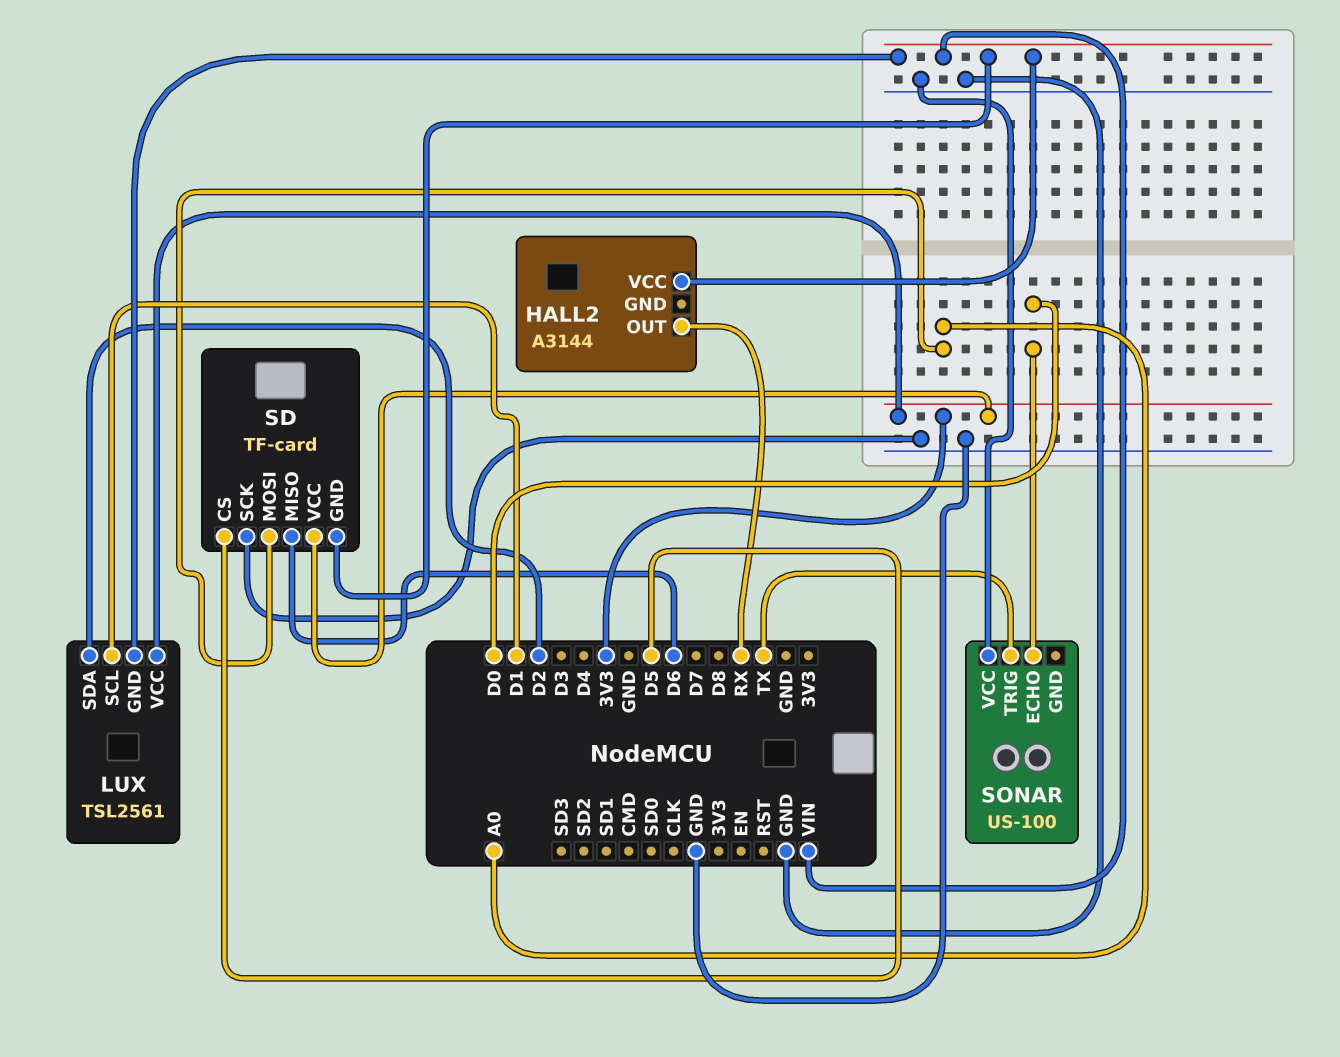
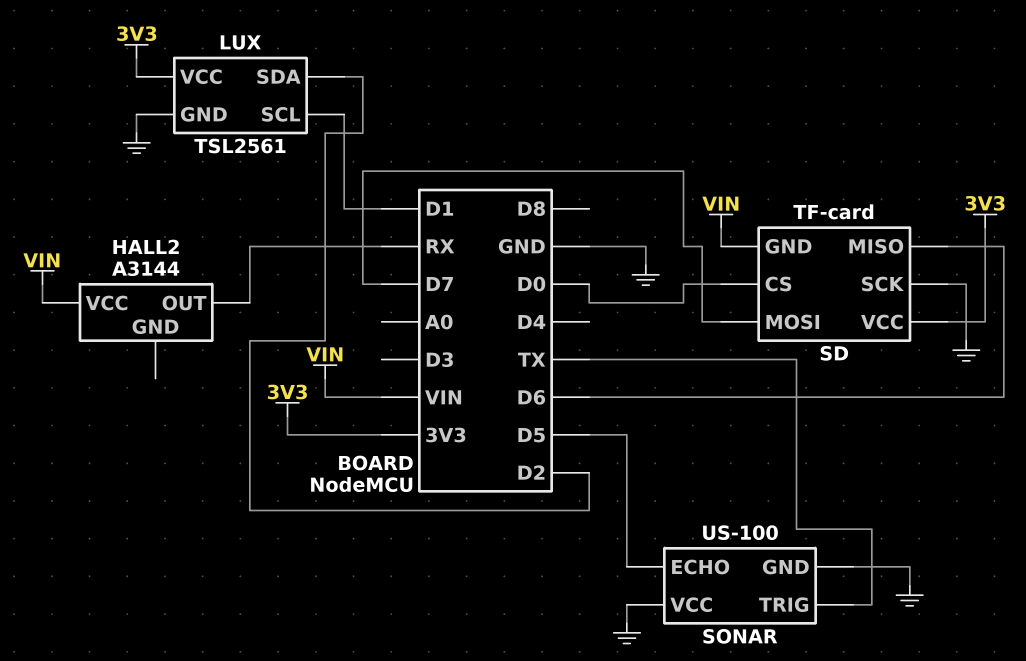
LUX pin GND: VIN -> GND
SD pin CS: D5 -> D0
SD pin MOSI: A0 -> D7
SONAR pin ECHO: D0 -> D5
SONAR pin GND: none -> GND

